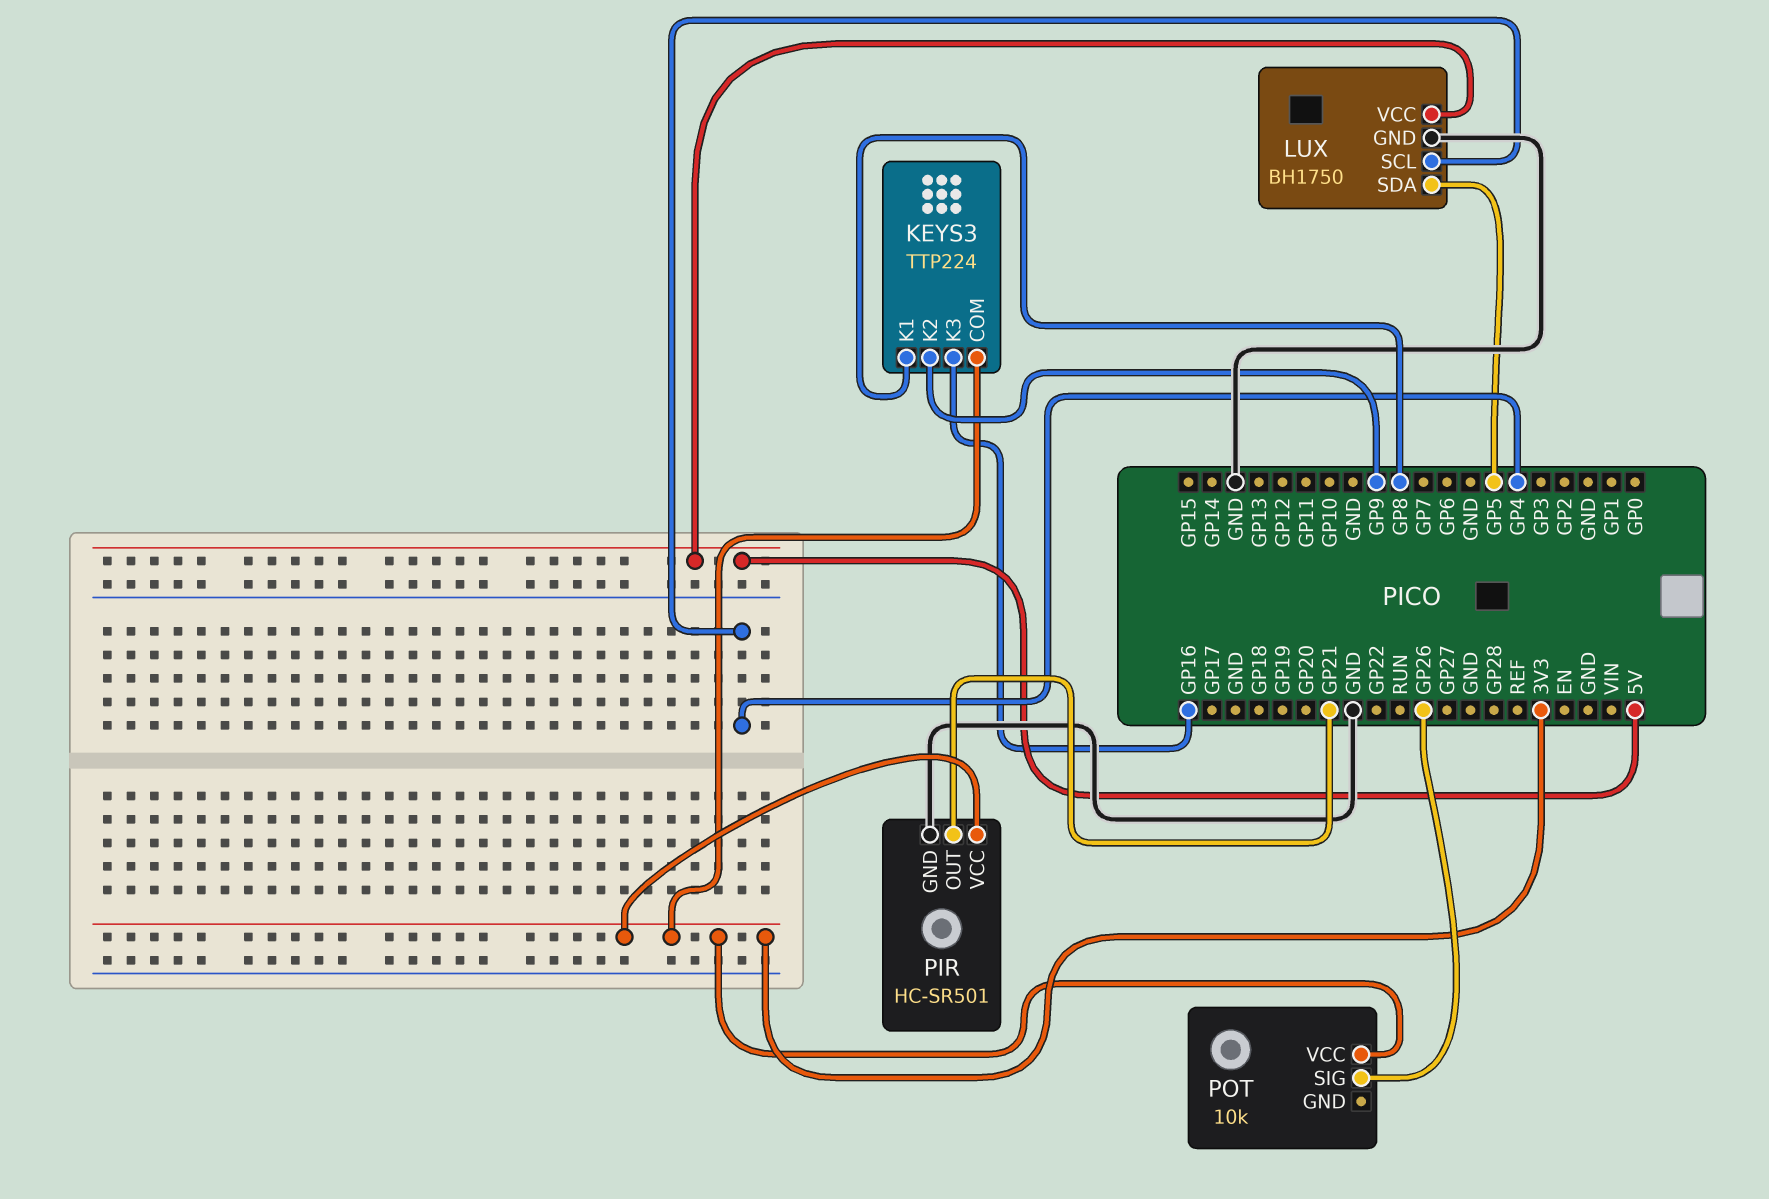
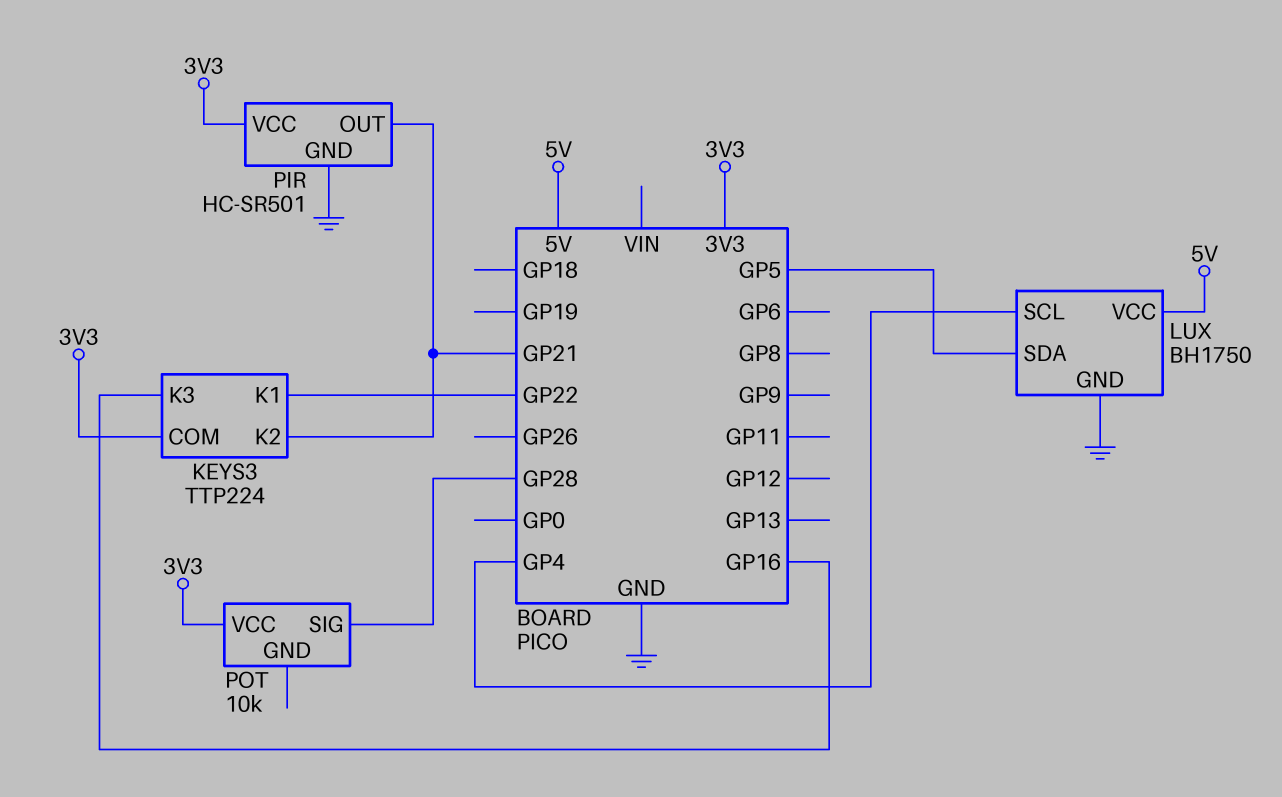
KEYS3 pin K1: GP8 -> GP22
KEYS3 pin K2: GP9 -> GP21
POT pin SIG: GP26 -> GP28

